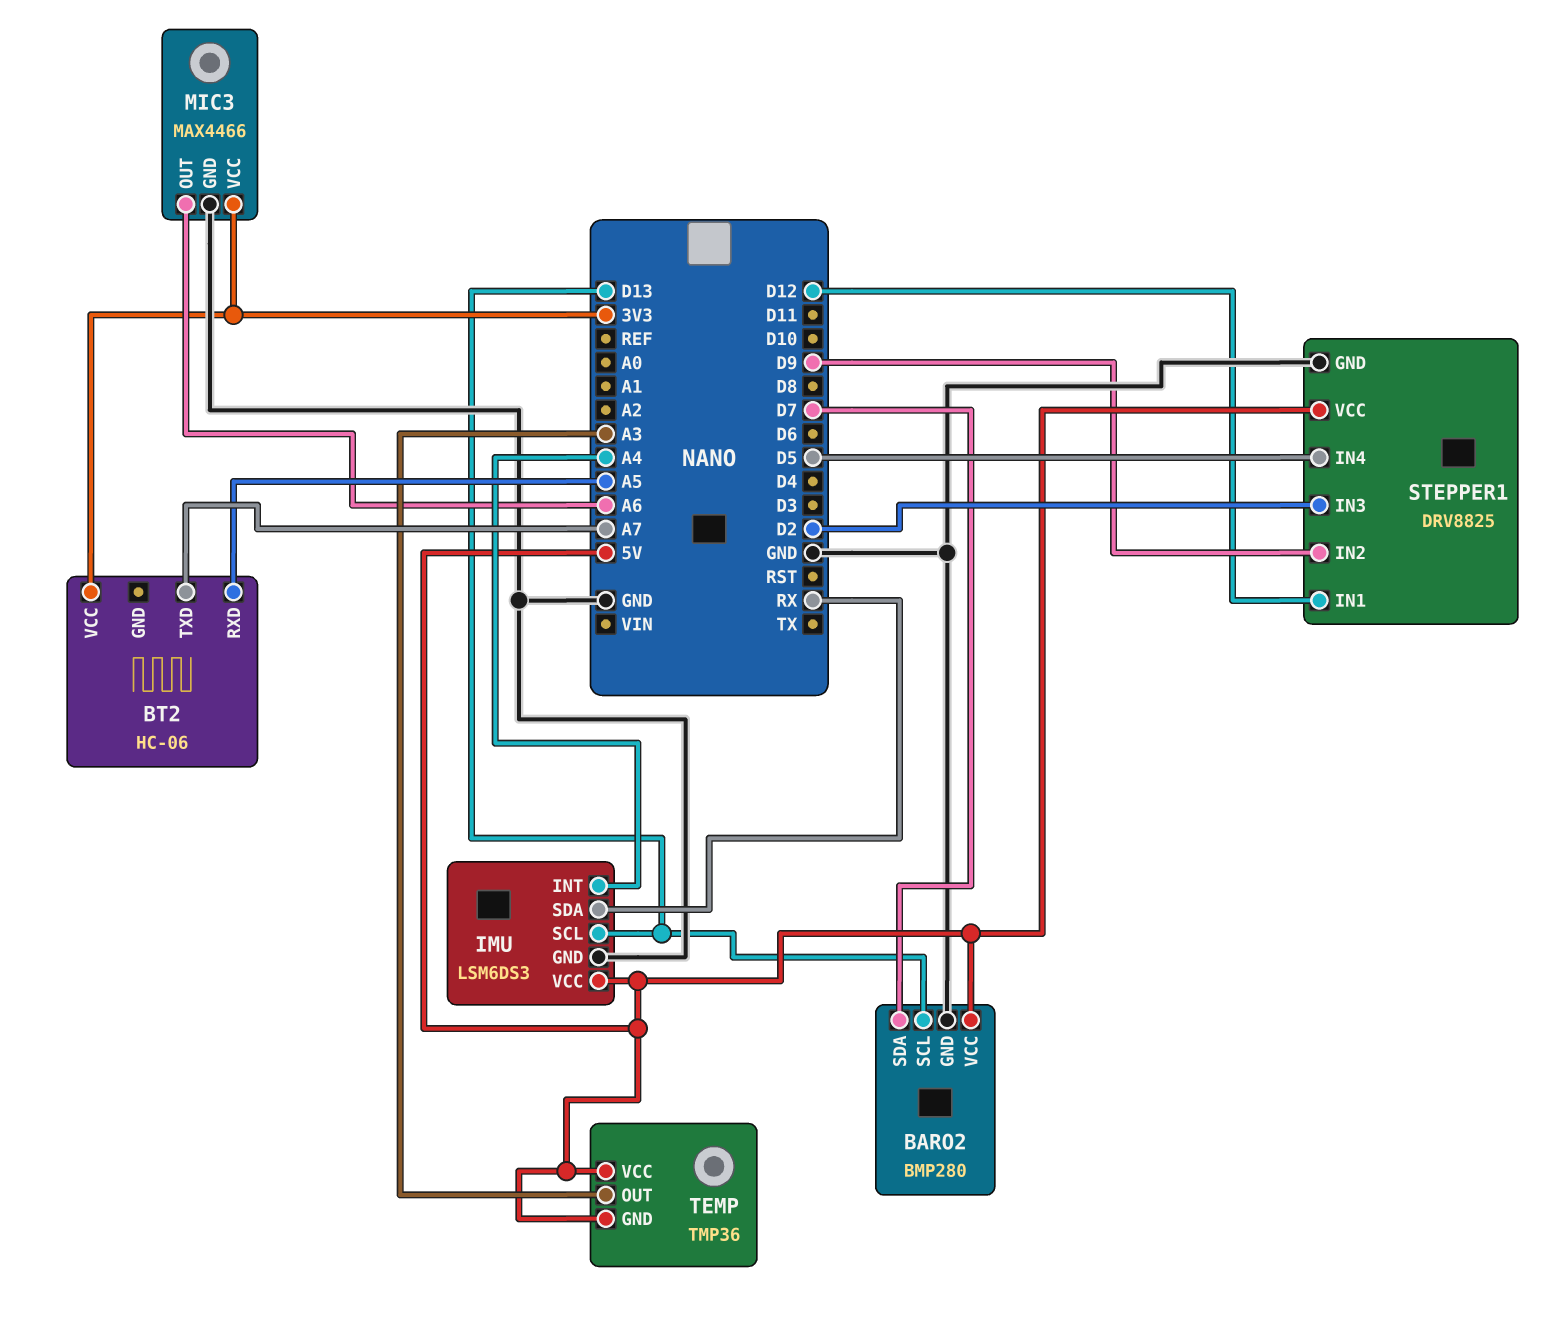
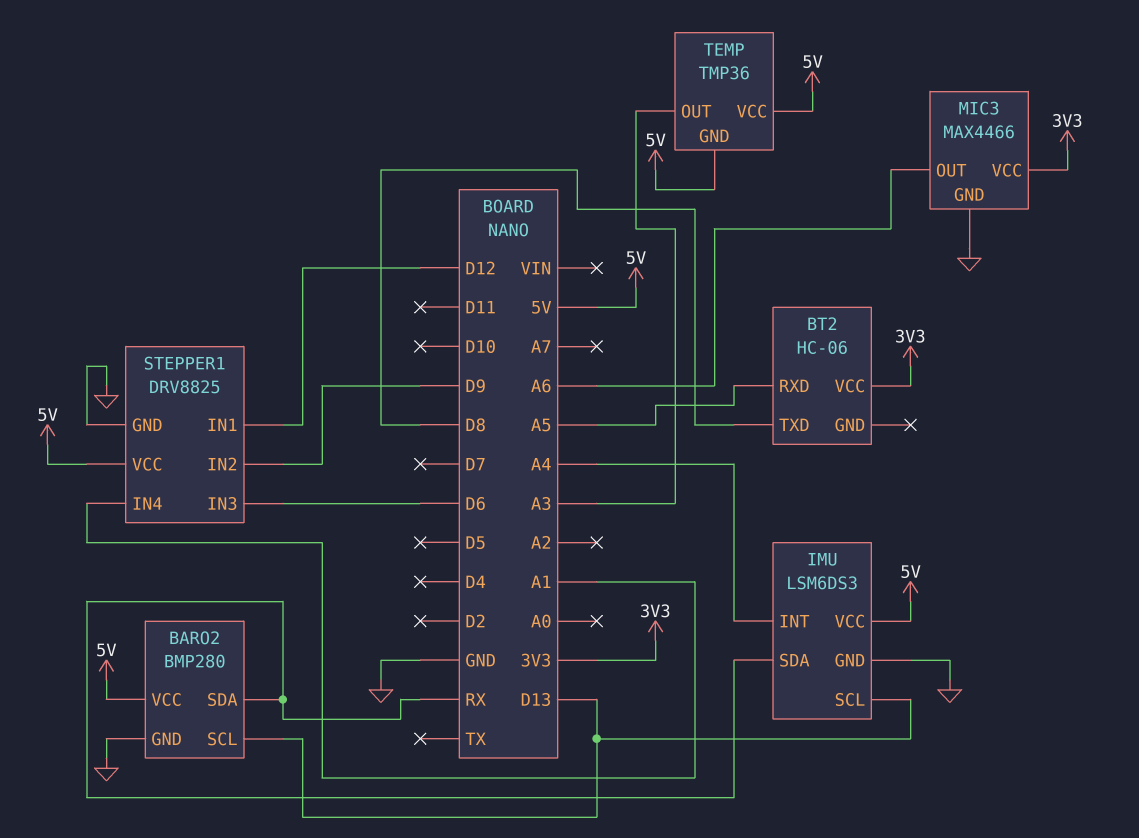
BARO2 pin SDA: D7 -> RX
BT2 pin TXD: A7 -> D8
STEPPER1 pin IN3: D2 -> D6
STEPPER1 pin IN4: D5 -> A1

